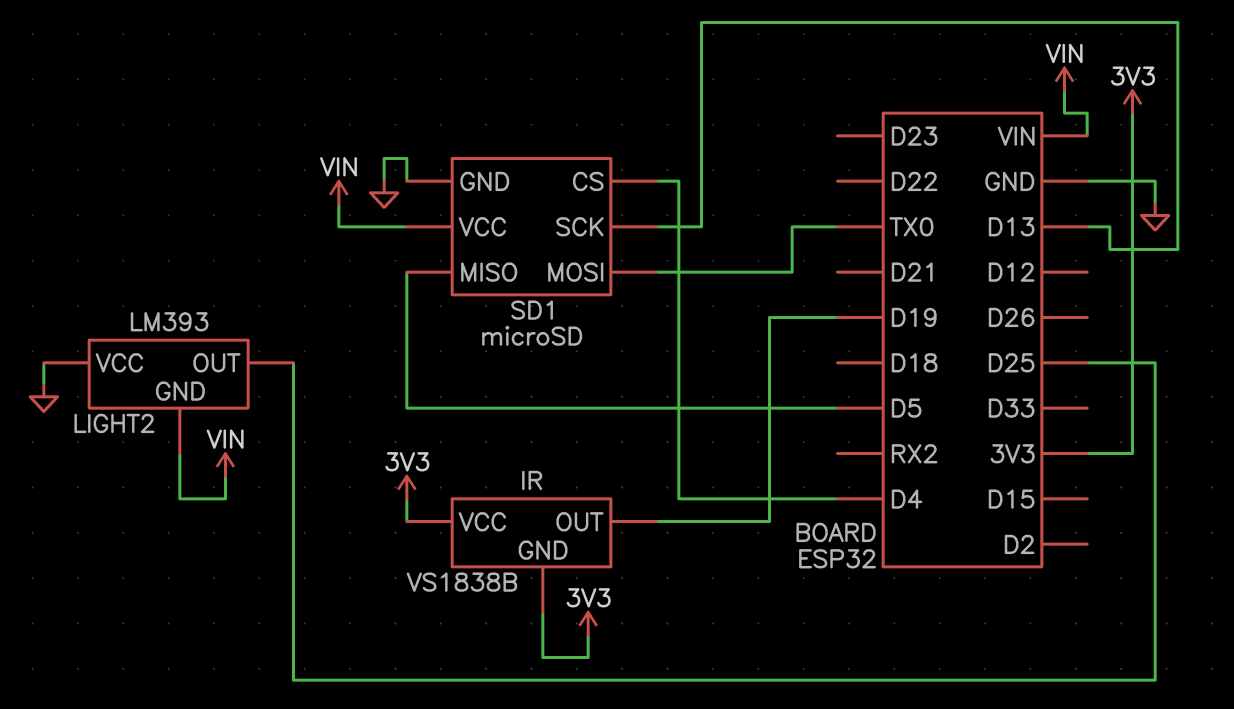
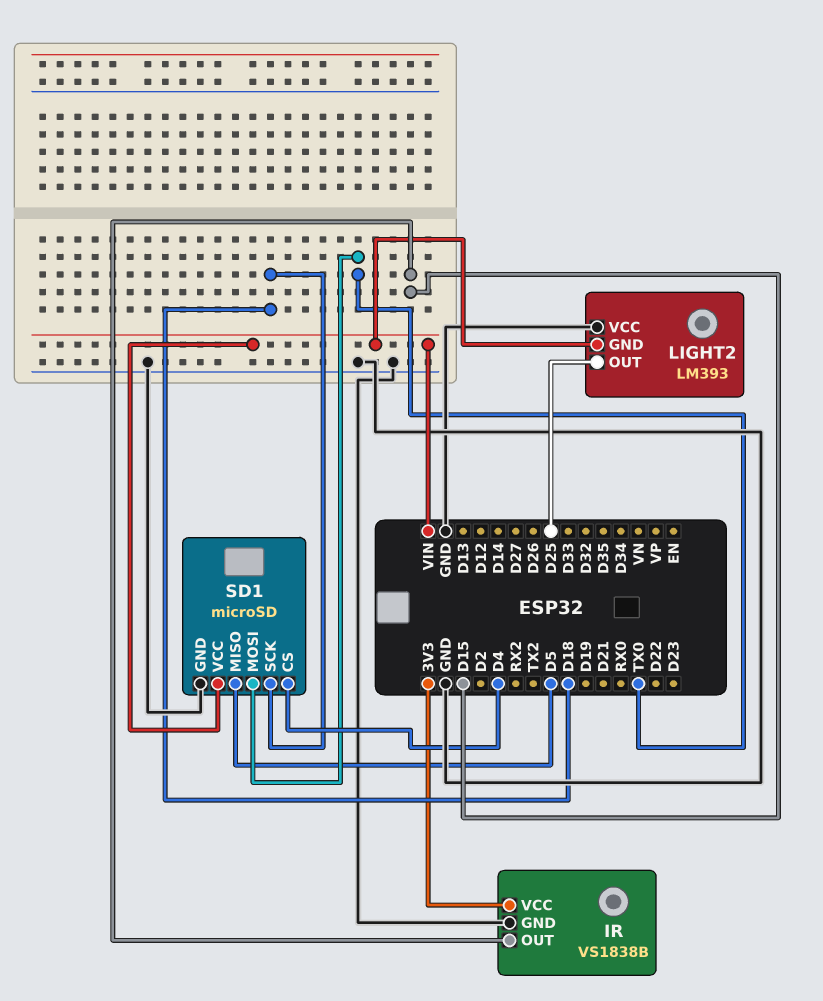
IR pin GND: 3V3 -> GND
IR pin OUT: D19 -> D15
SD1 pin SCK: D13 -> D18

